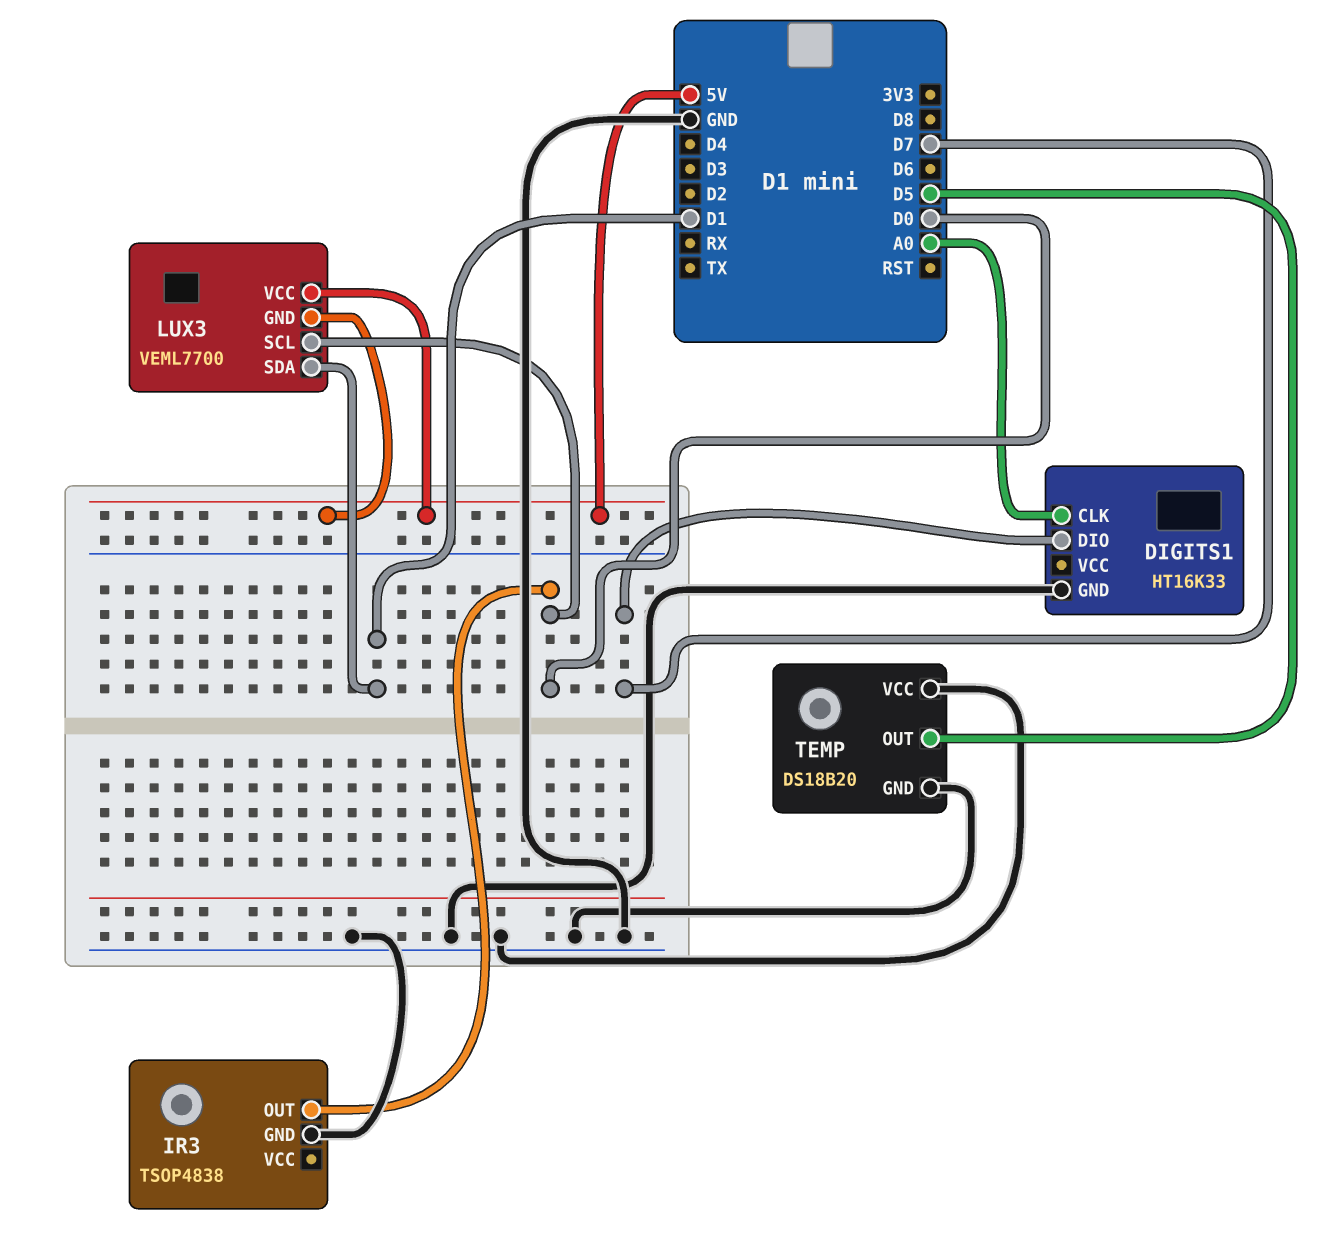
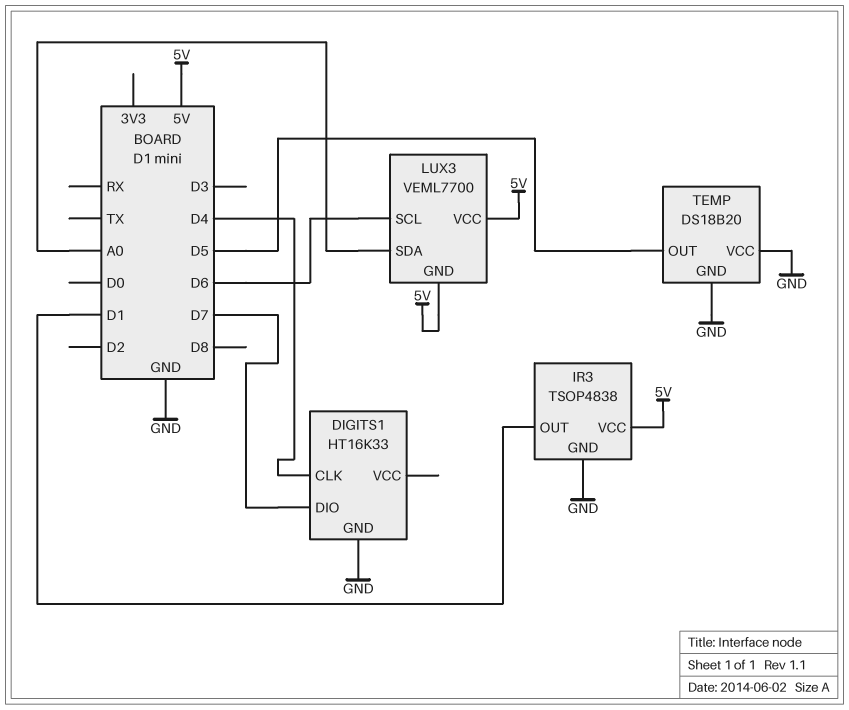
DIGITS1 pin CLK: A0 -> D4
IR3 pin OUT: D0 -> D1
IR3 pin VCC: none -> 5V
LUX3 pin SCL: D0 -> D6
LUX3 pin SDA: D1 -> A0

